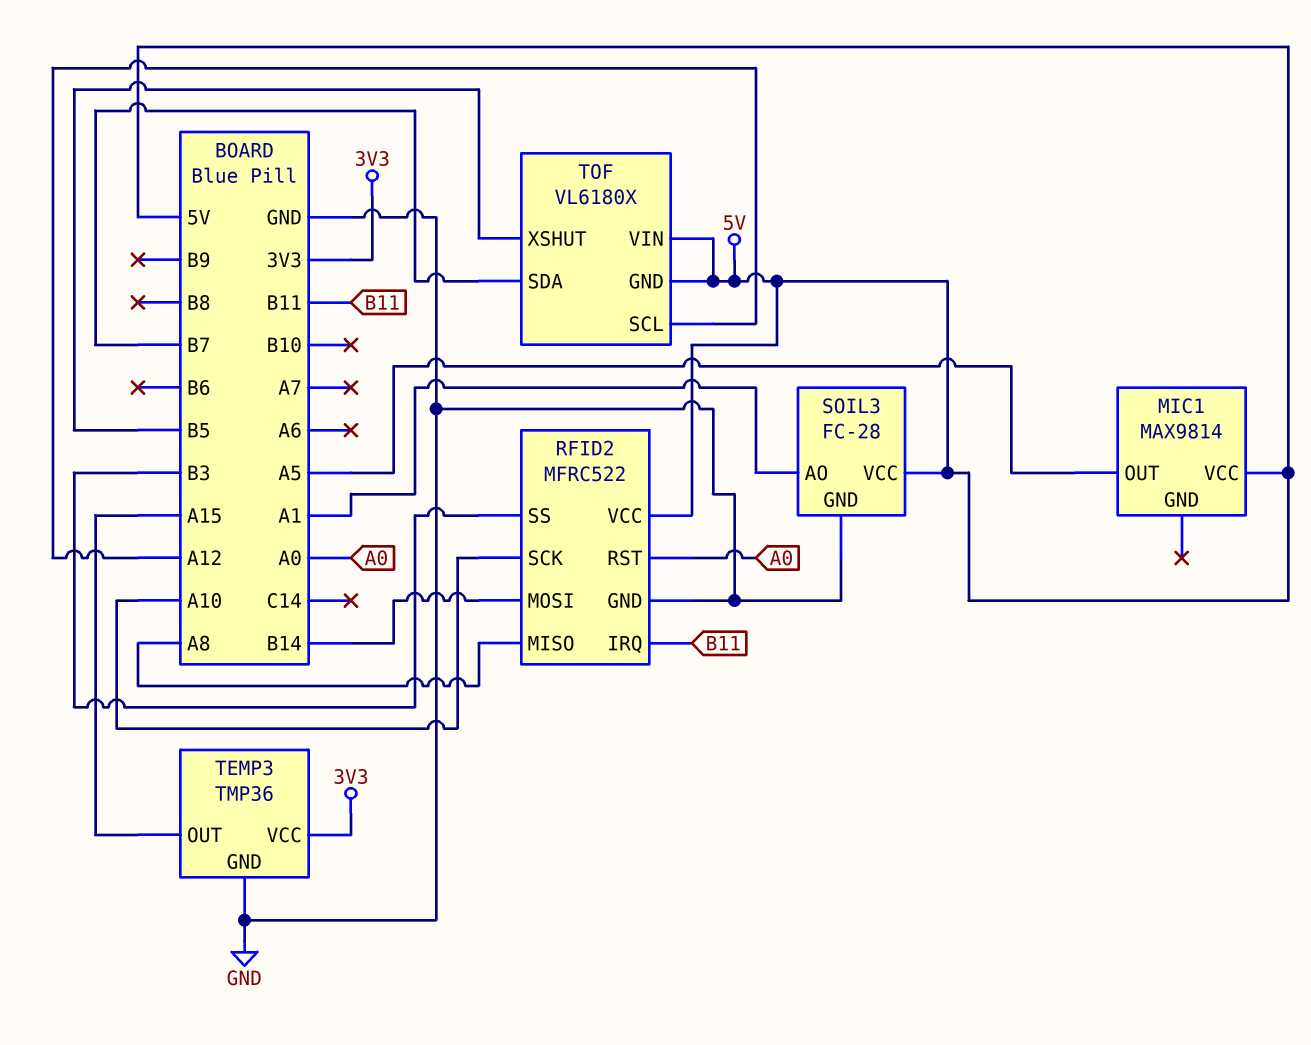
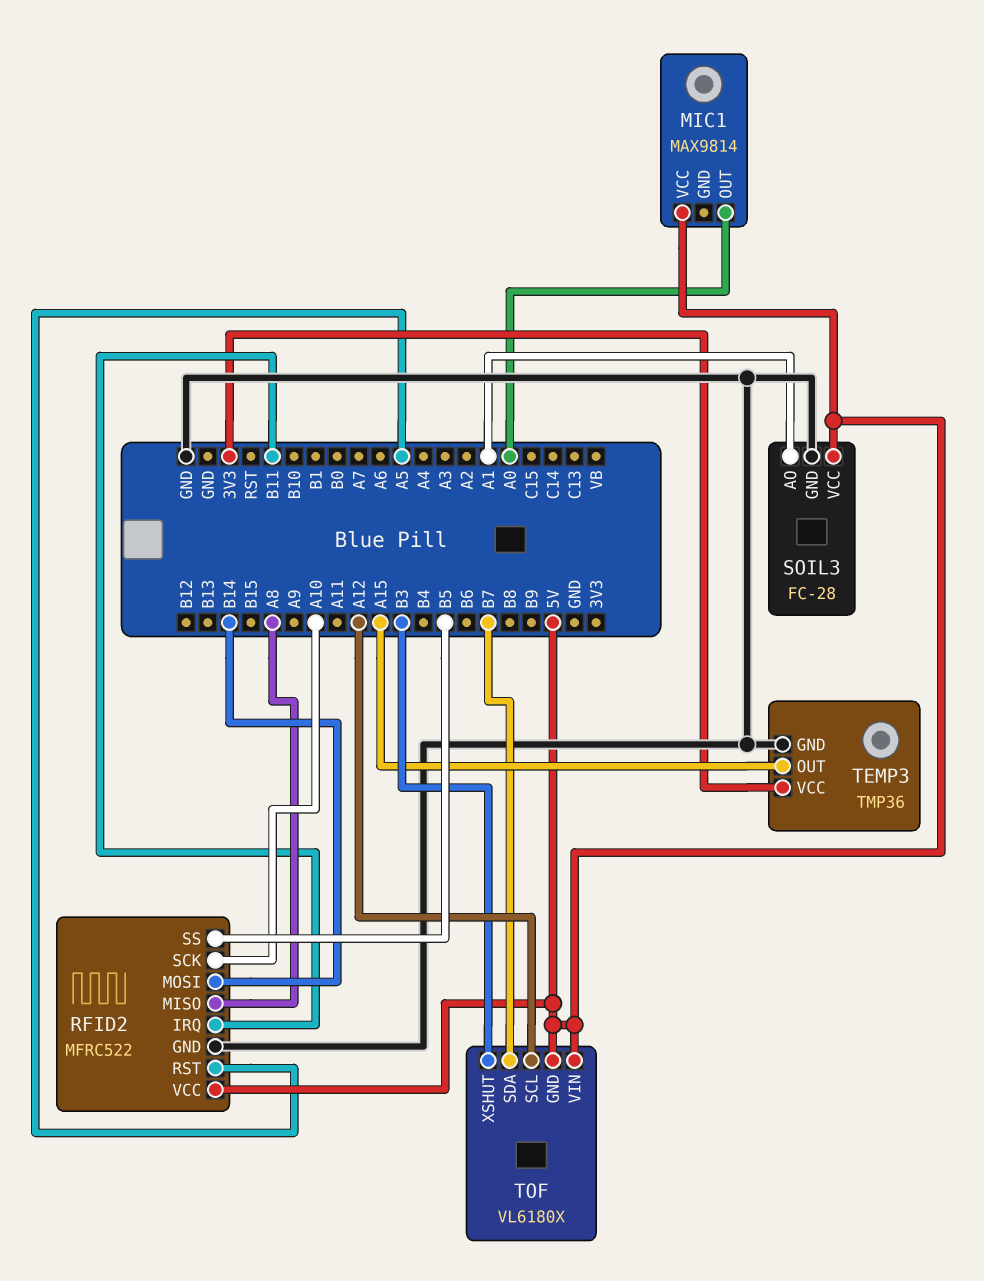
MIC1 pin OUT: A5 -> A0
RFID2 pin RST: A0 -> A5
RFID2 pin SS: B3 -> B5
TOF pin XSHUT: B5 -> B3

